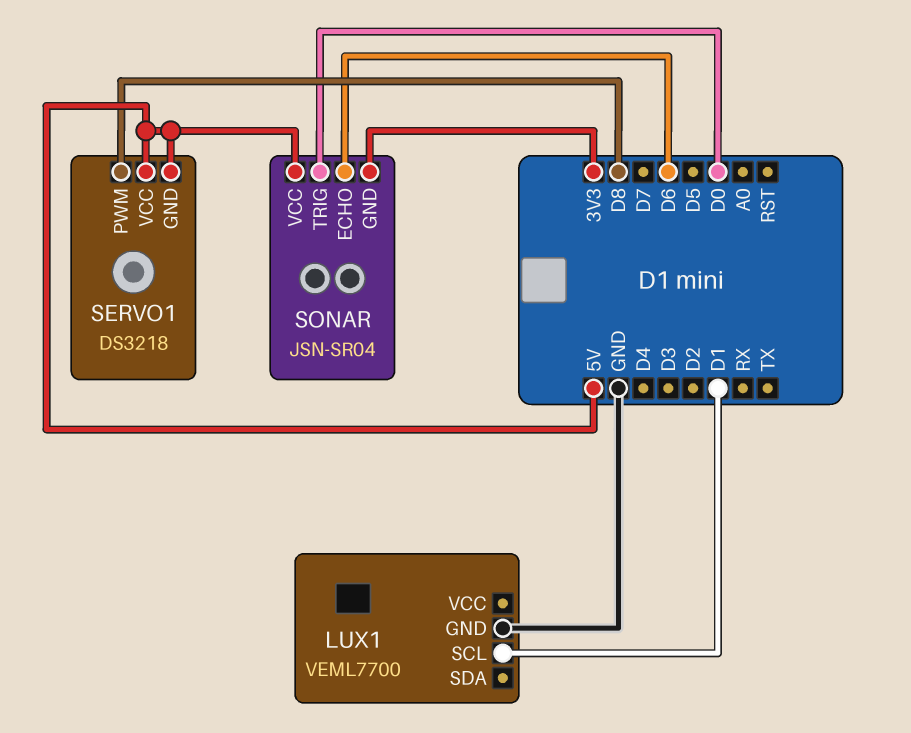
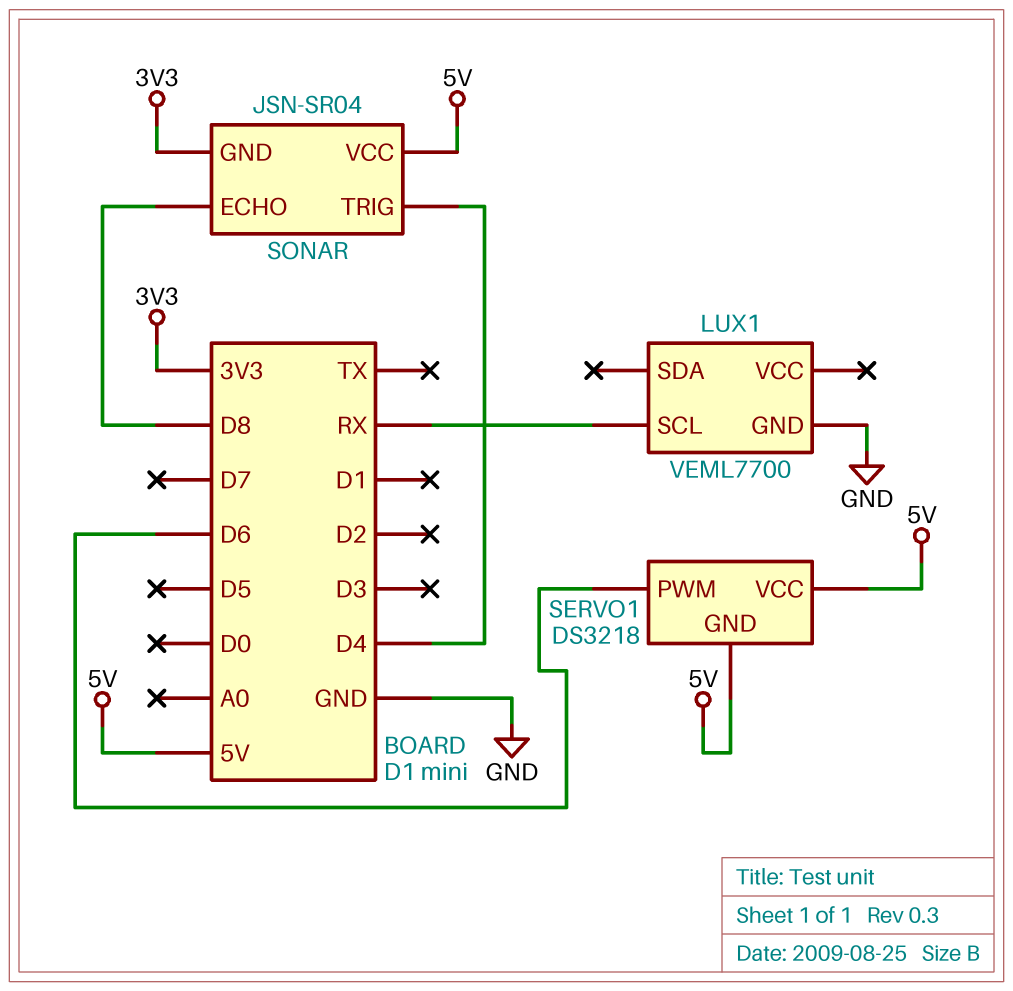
LUX1 pin SCL: D1 -> RX
SERVO1 pin PWM: D8 -> D6
SONAR pin ECHO: D6 -> D8
SONAR pin TRIG: D0 -> D4

